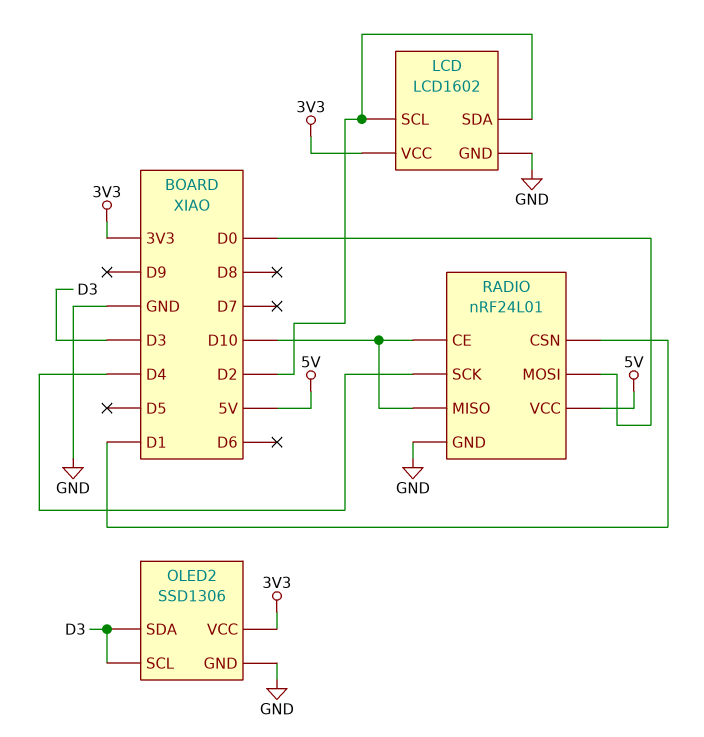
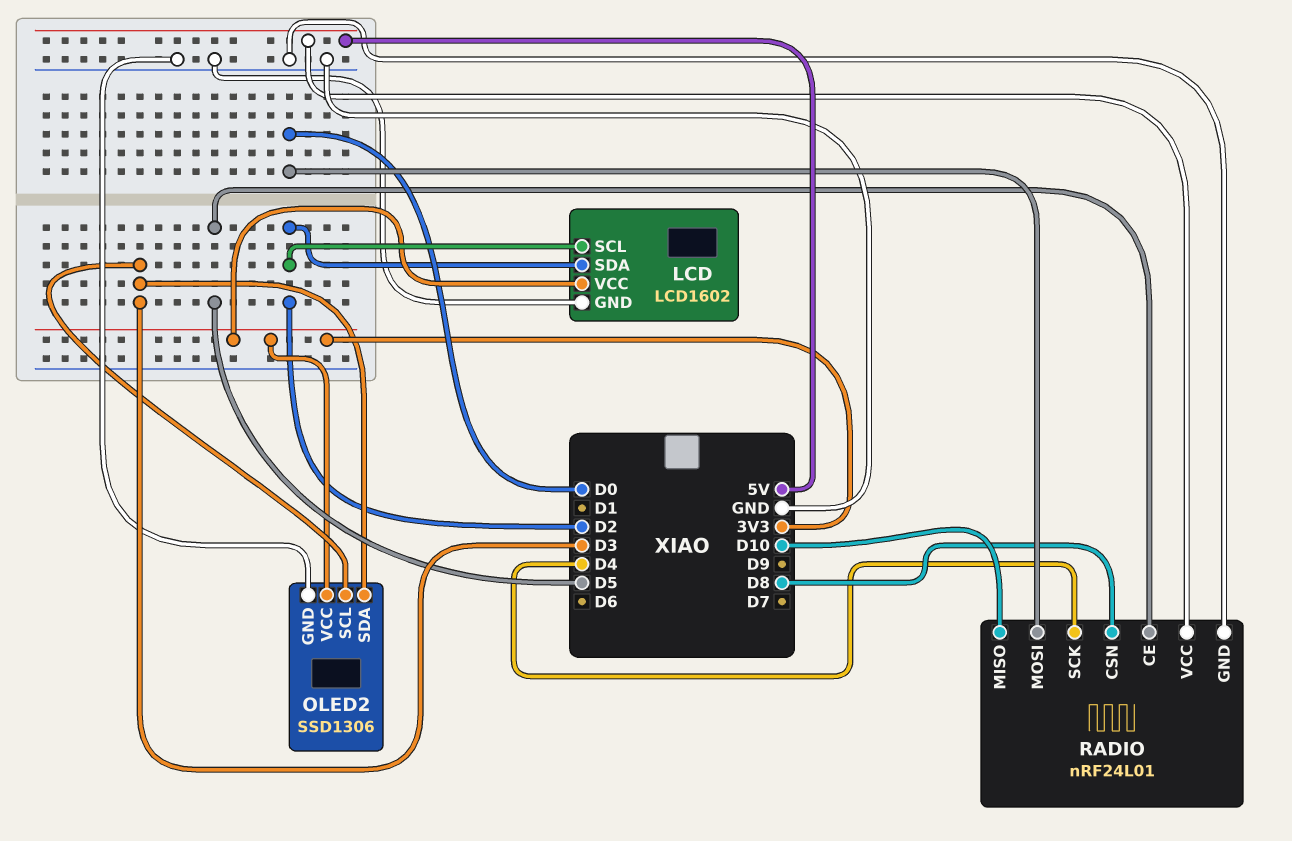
RADIO pin CE: D10 -> D5
RADIO pin CSN: D1 -> D8

